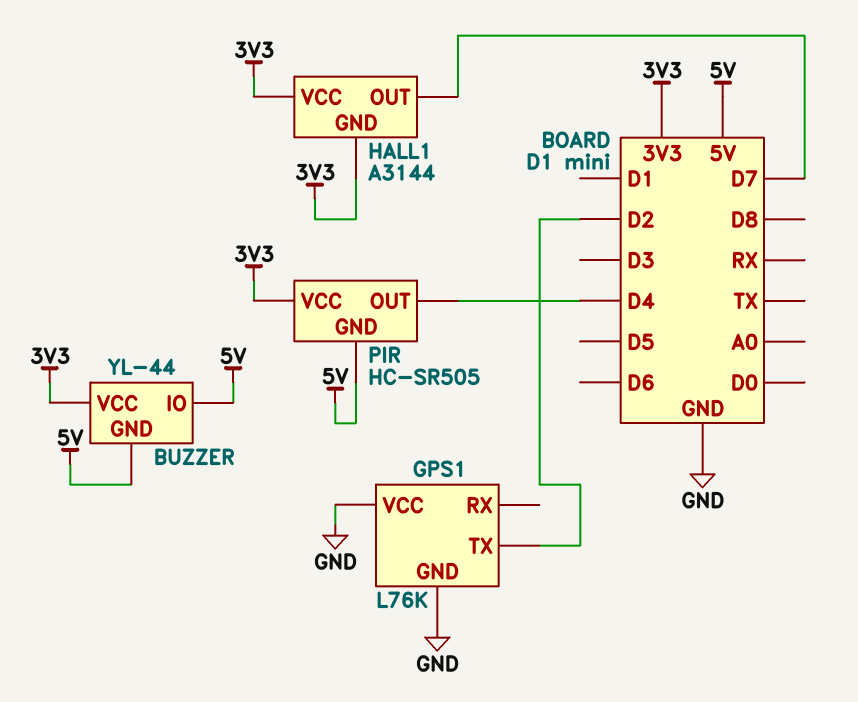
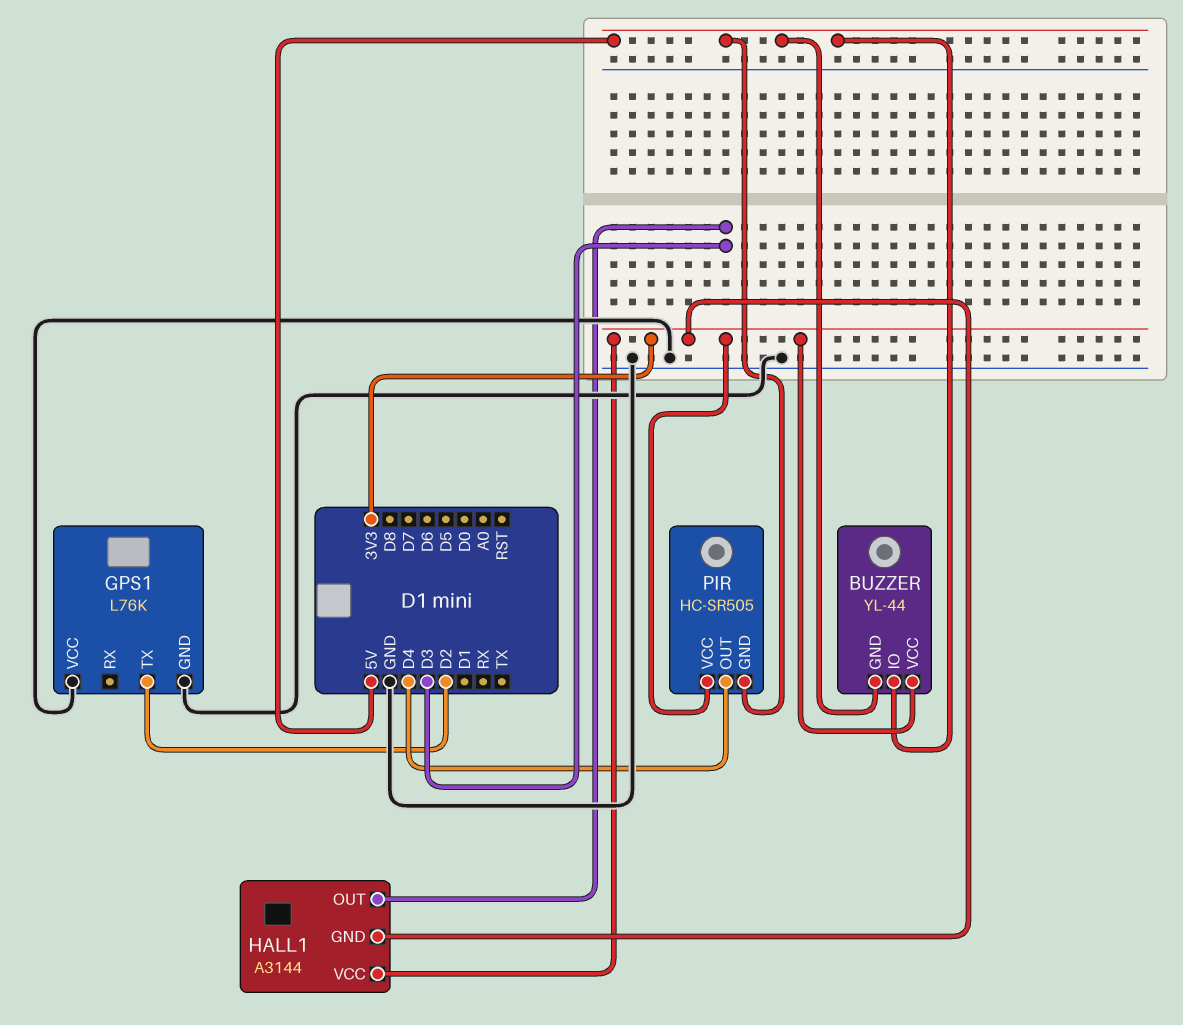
HALL1 pin OUT: D7 -> D3

